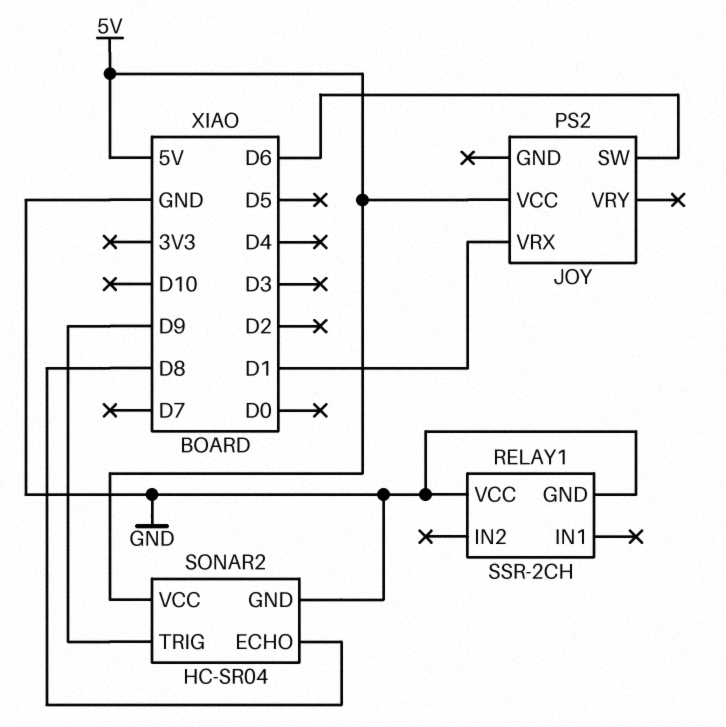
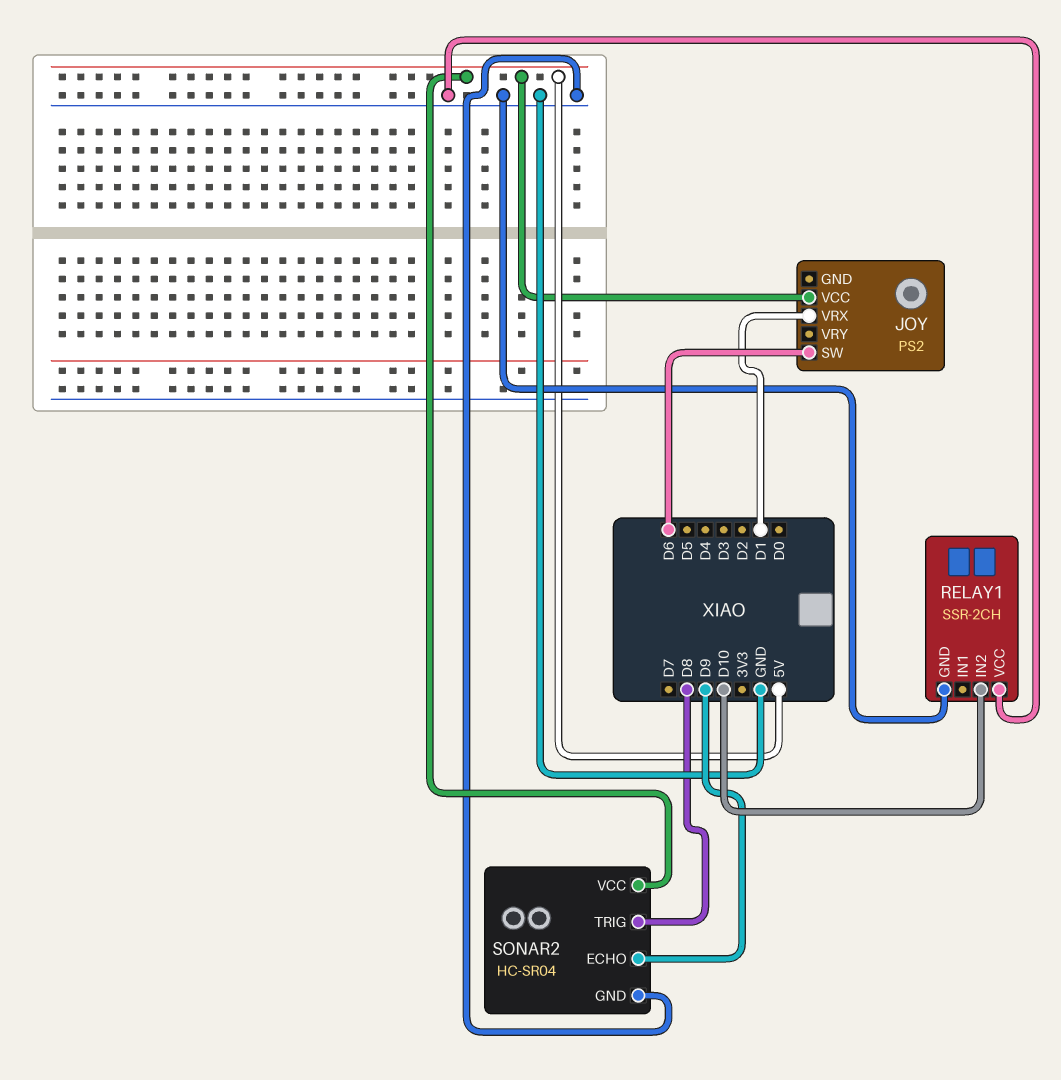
RELAY1 pin IN2: none -> D10
SONAR2 pin ECHO: D8 -> D9
SONAR2 pin TRIG: D9 -> D8

